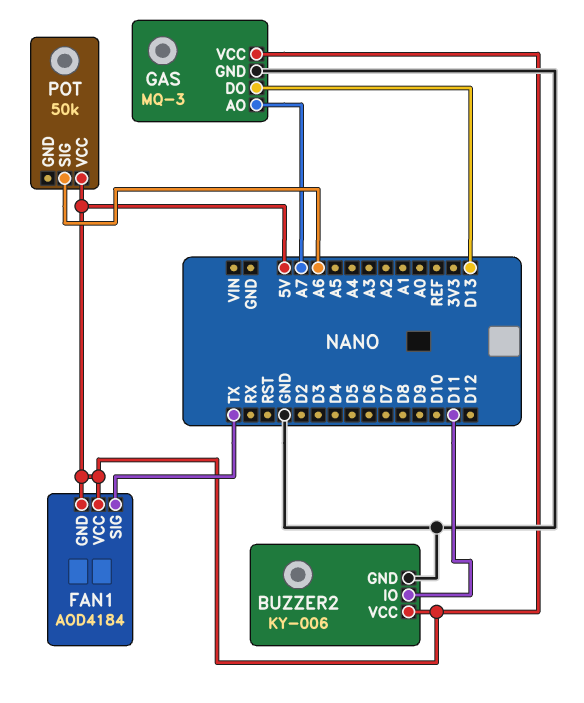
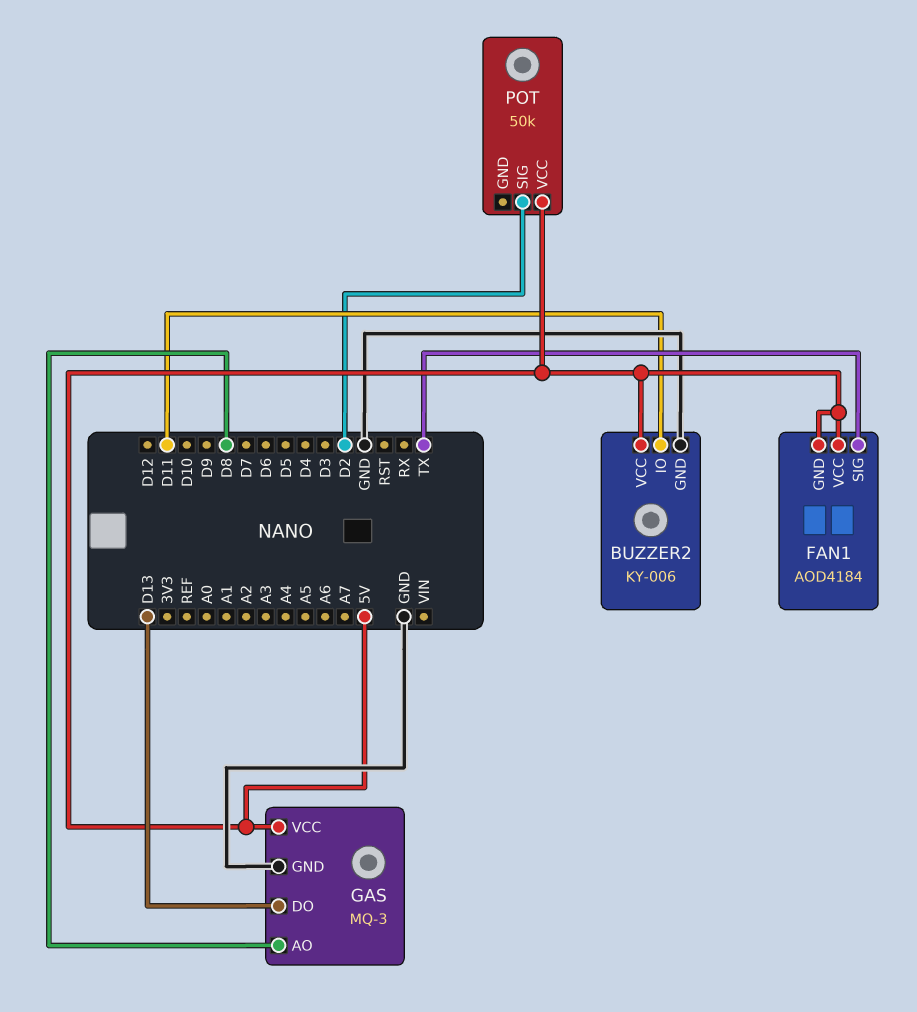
GAS pin AO: A7 -> D8
POT pin SIG: A6 -> D2

